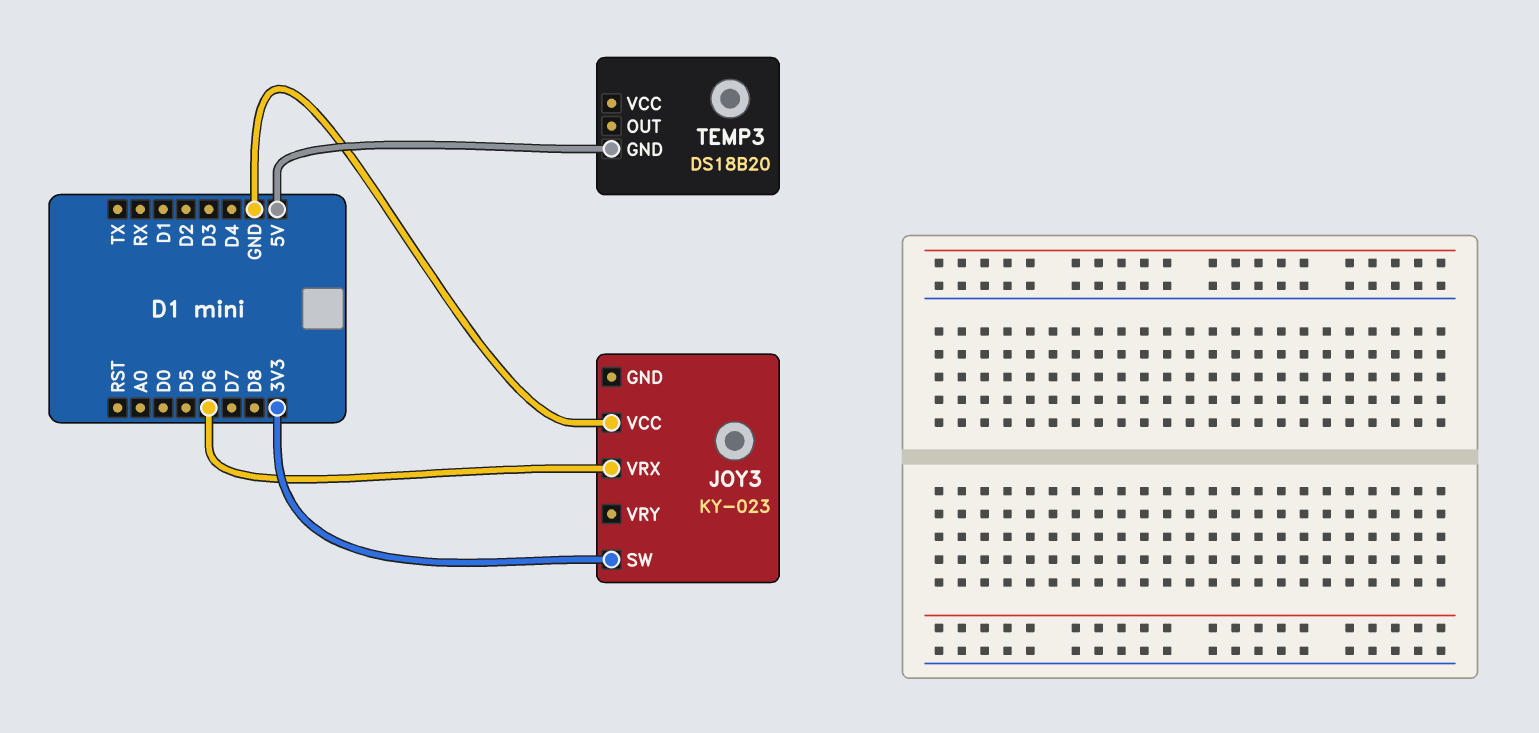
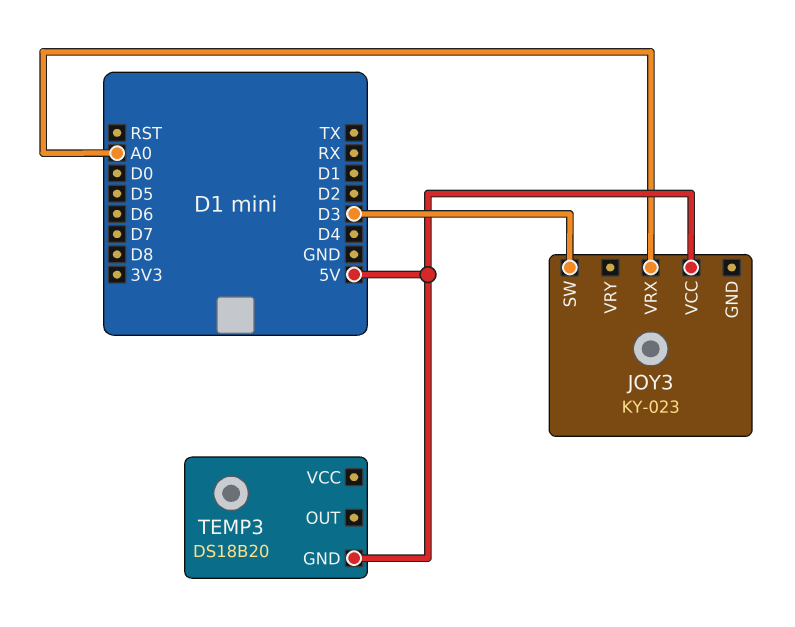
JOY3 pin SW: 3V3 -> D3
JOY3 pin VCC: GND -> 5V
JOY3 pin VRX: D6 -> A0

